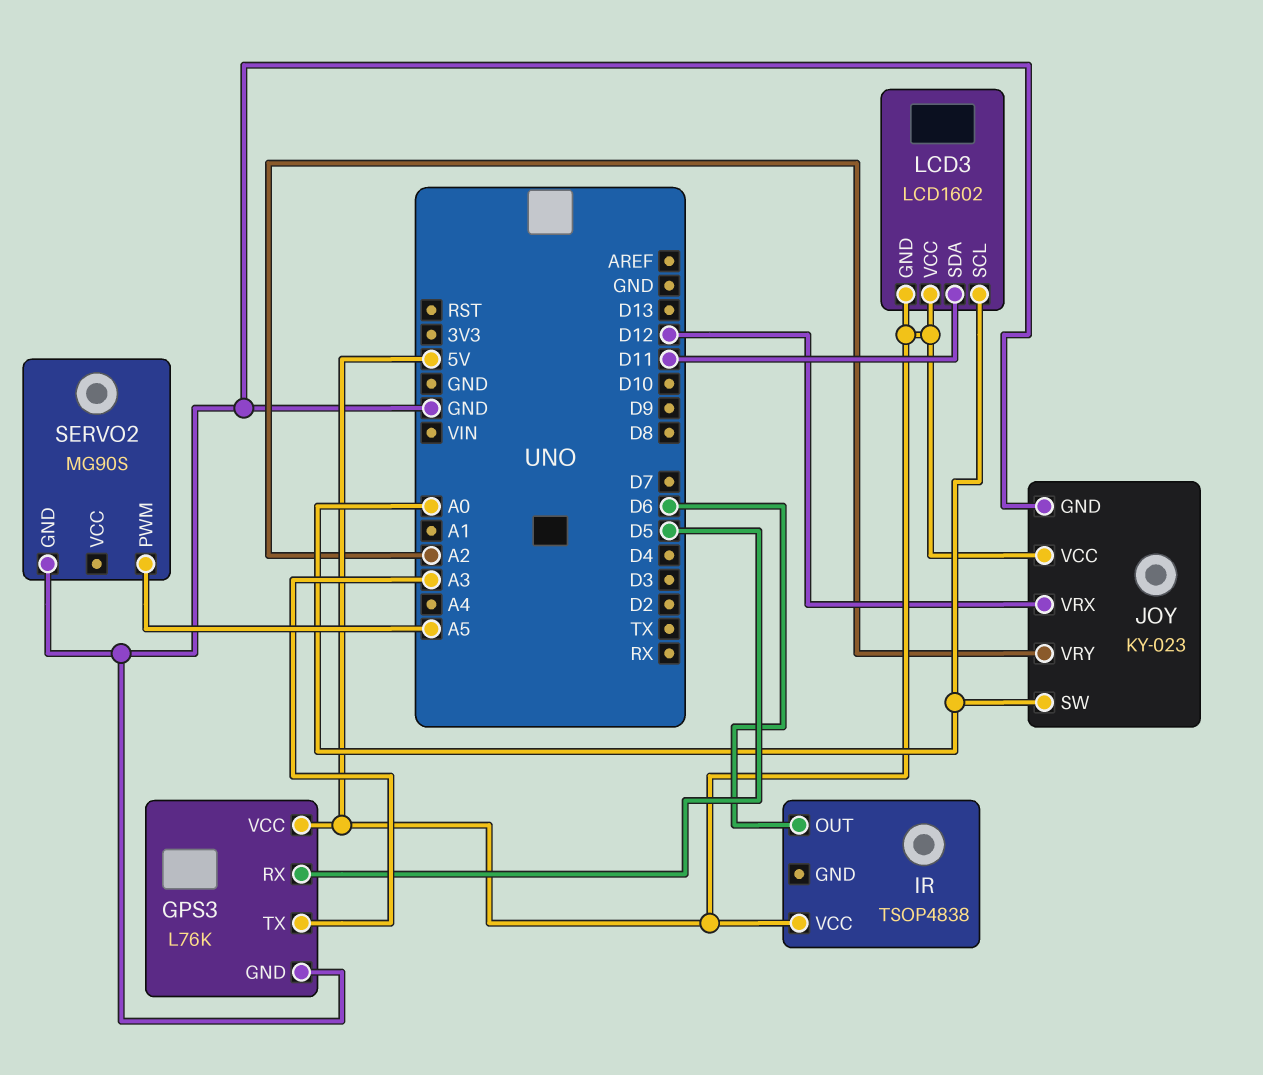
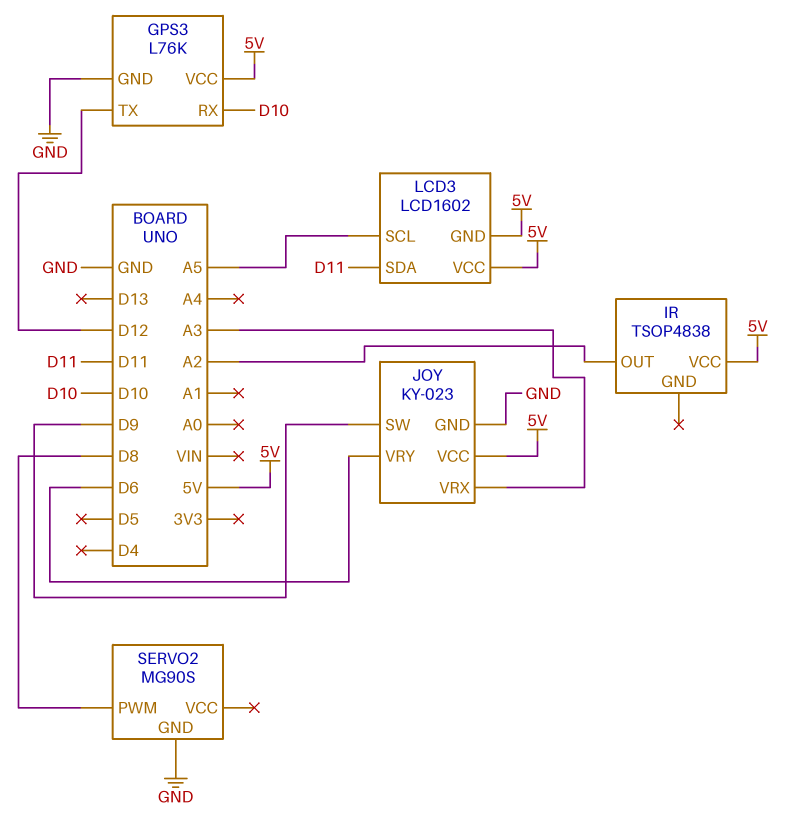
GPS3 pin RX: D5 -> D10
GPS3 pin TX: A3 -> D12
IR pin OUT: D6 -> A2
JOY pin SW: A0 -> D9
JOY pin VRX: D12 -> A3
JOY pin VRY: A2 -> D6
LCD3 pin SCL: A0 -> A5
SERVO2 pin PWM: A5 -> D8

